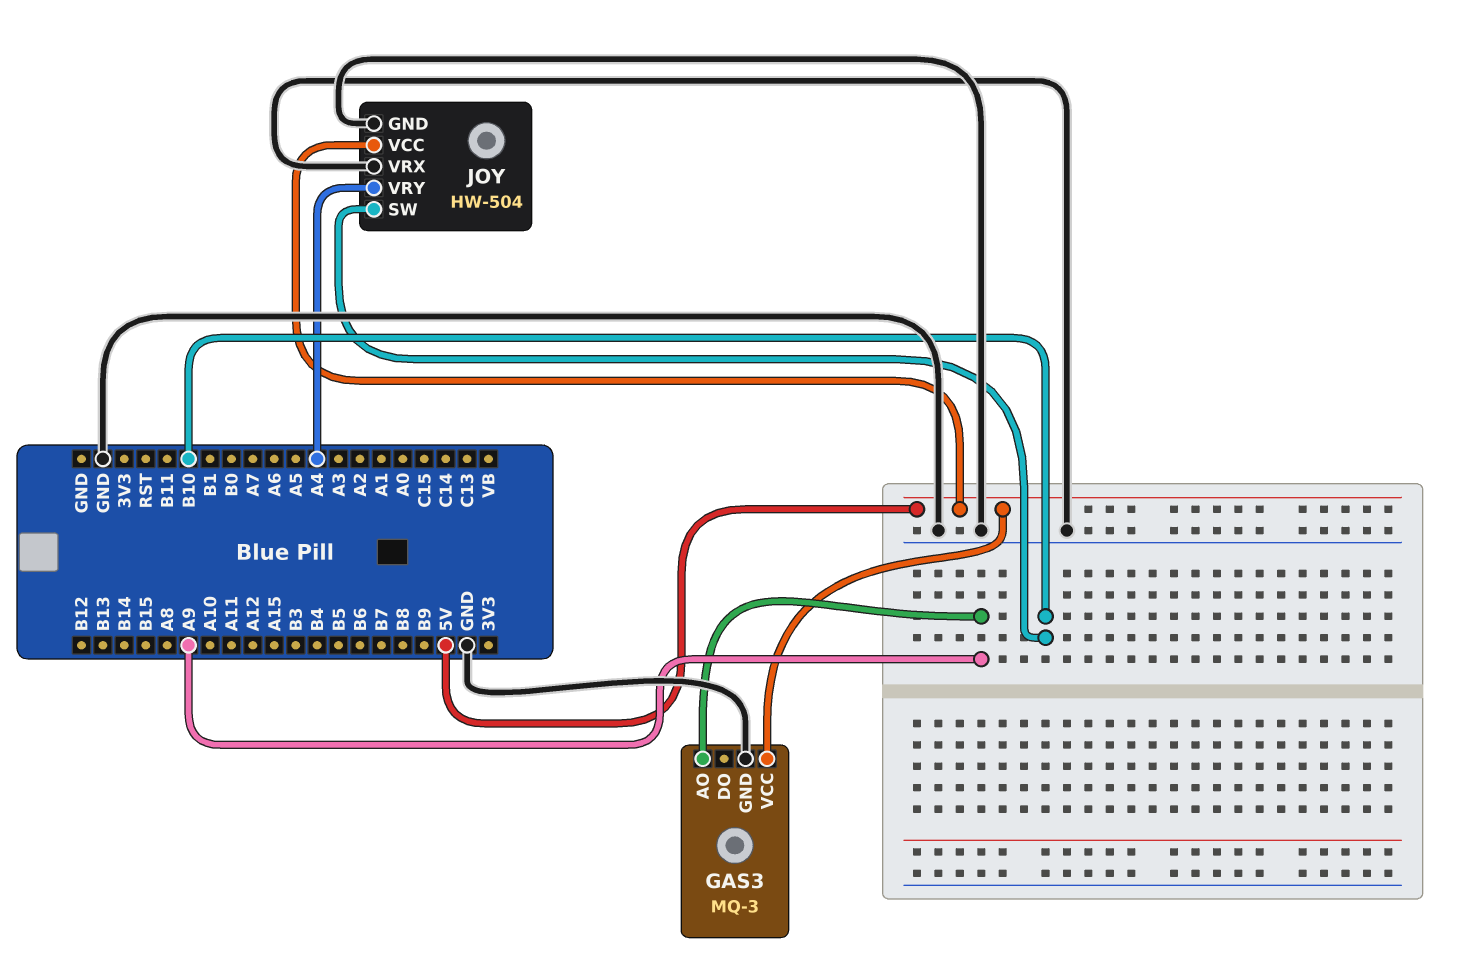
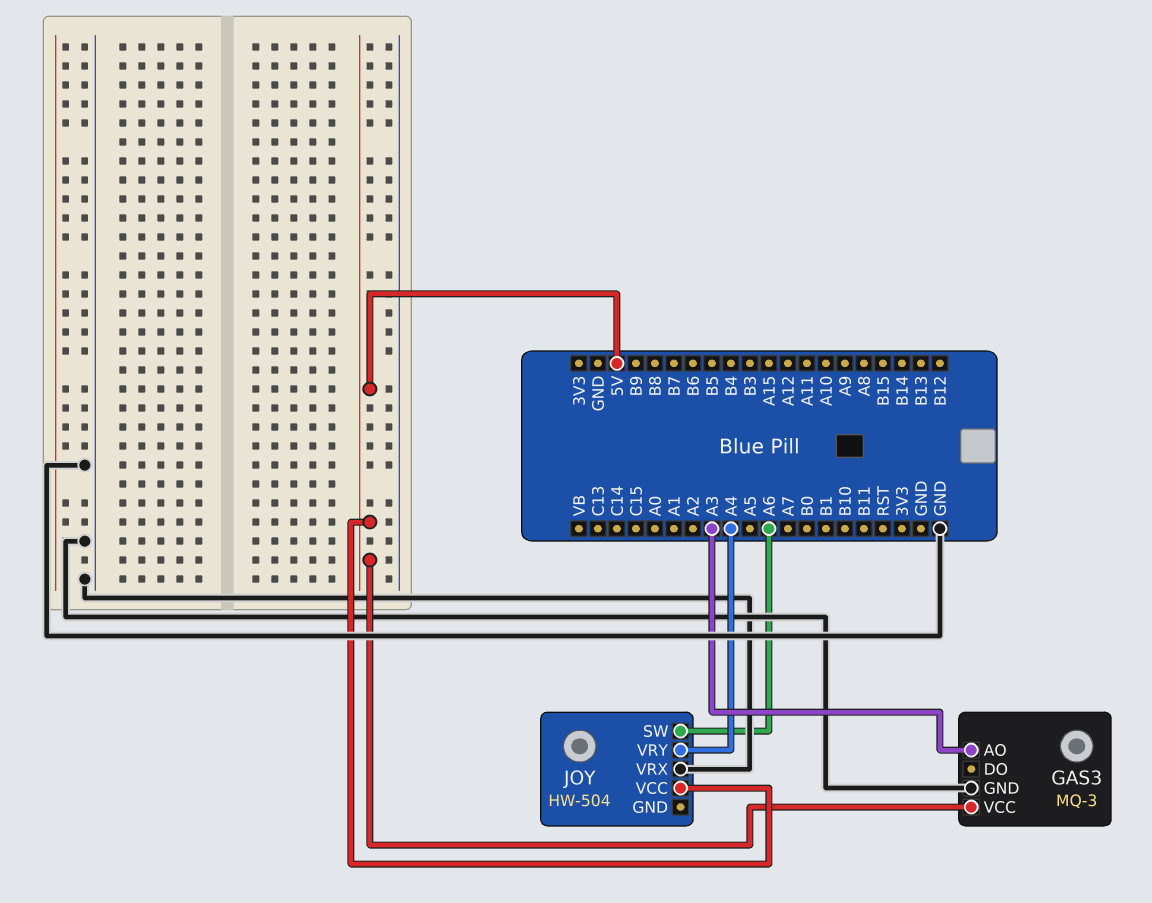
GAS3 pin AO: A9 -> A3
JOY pin GND: GND -> none
JOY pin SW: B10 -> A6

